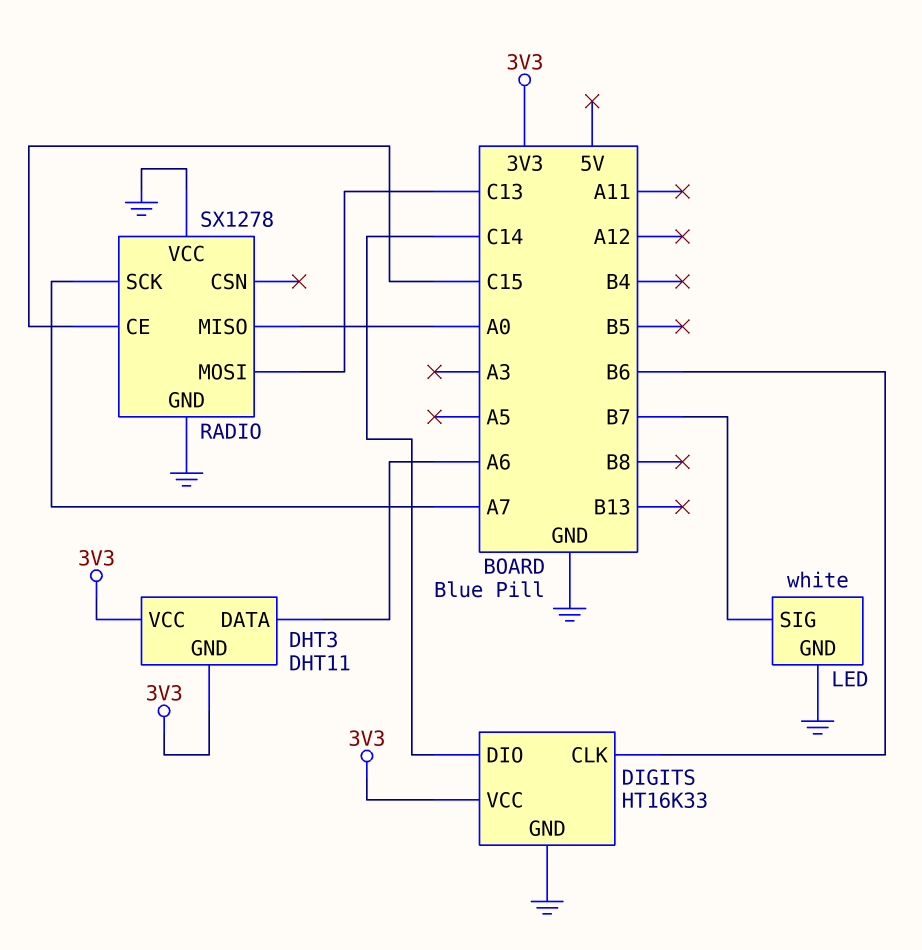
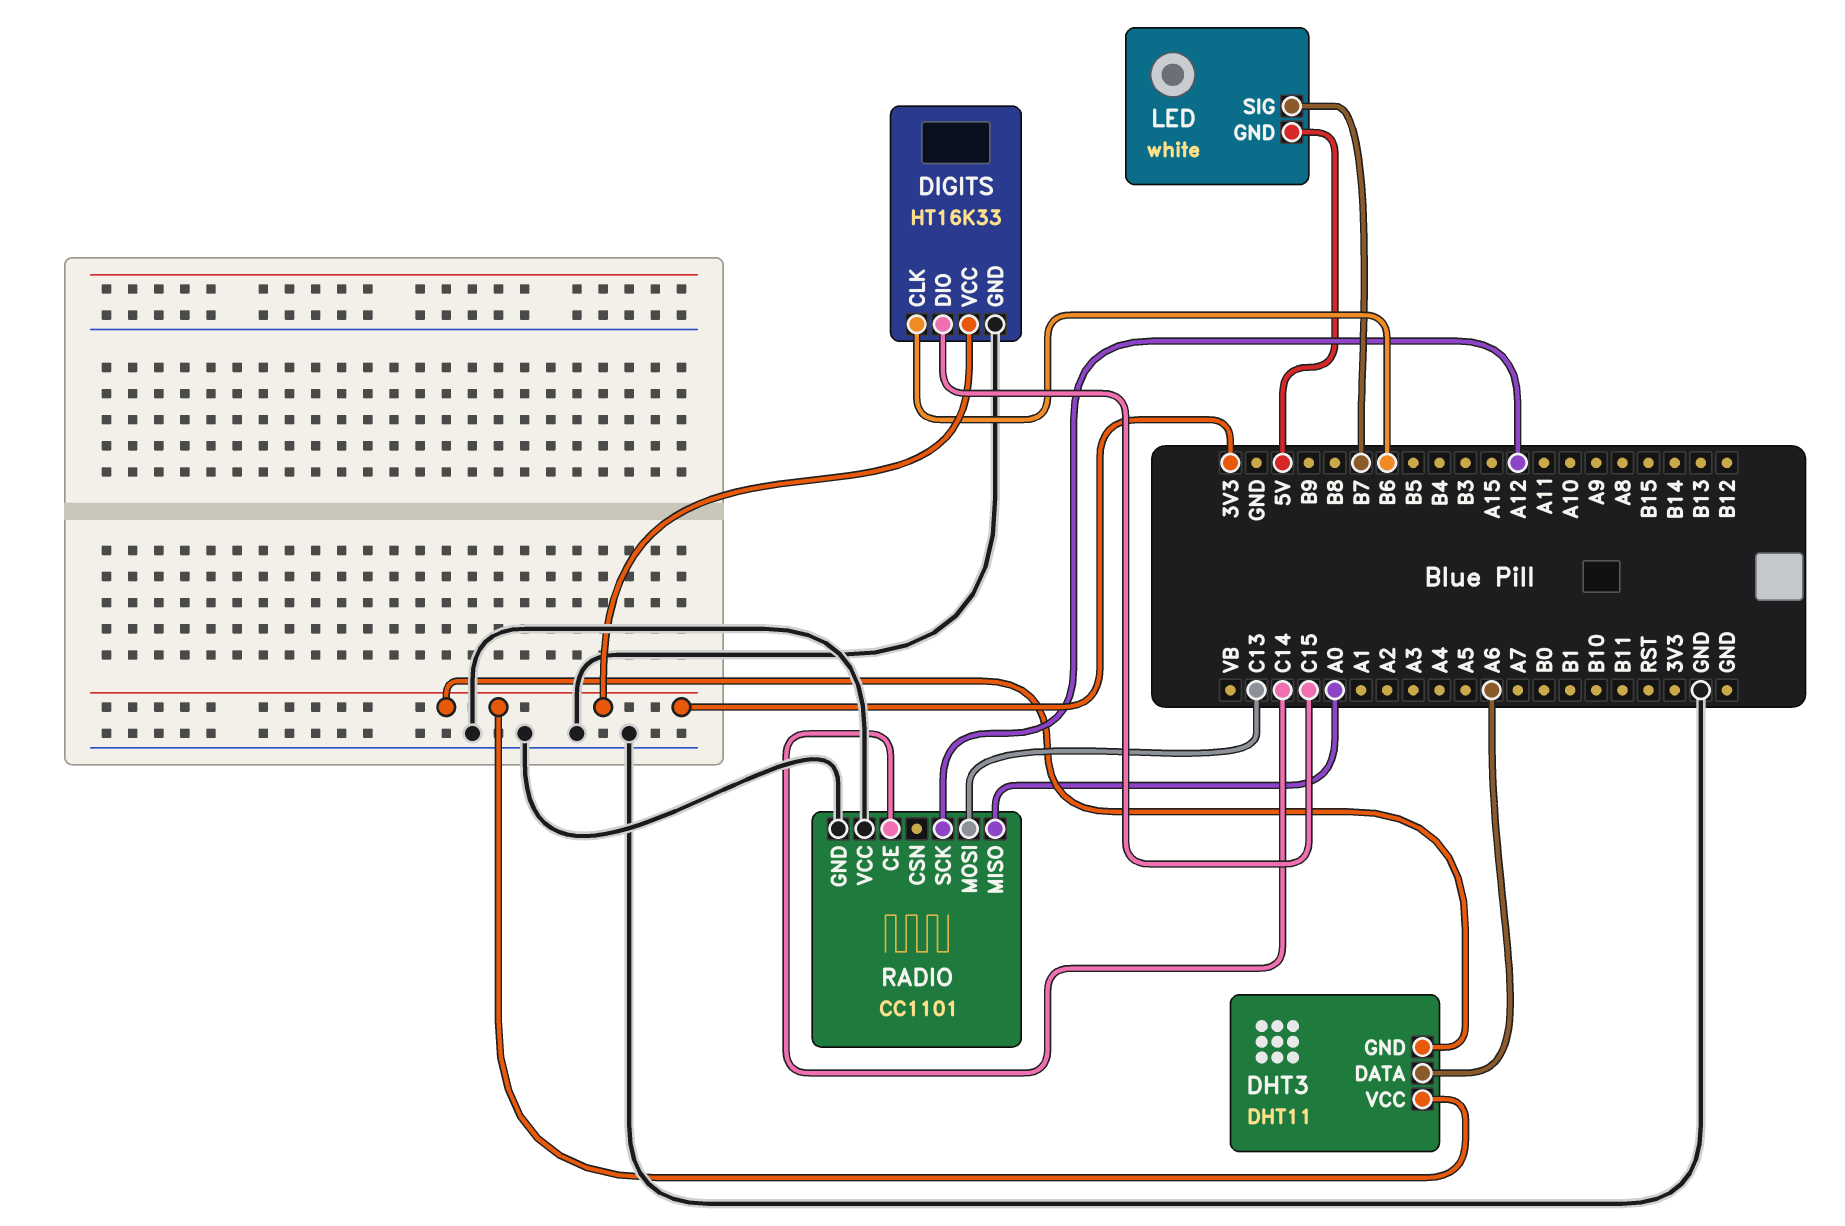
DIGITS pin DIO: C14 -> C15
LED pin GND: GND -> 5V
RADIO: SX1278 -> CC1101
RADIO pin CE: C15 -> C14
RADIO pin SCK: A7 -> A12

